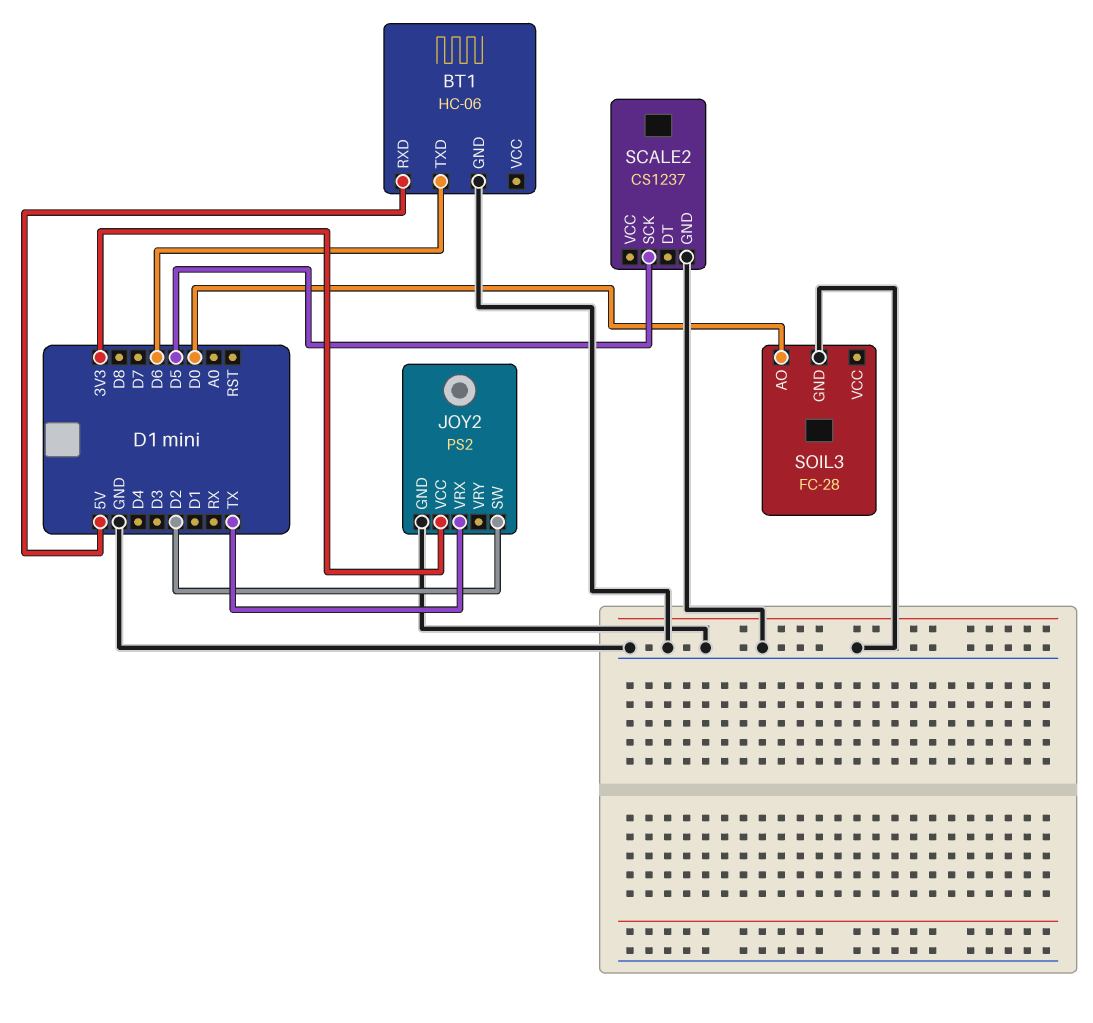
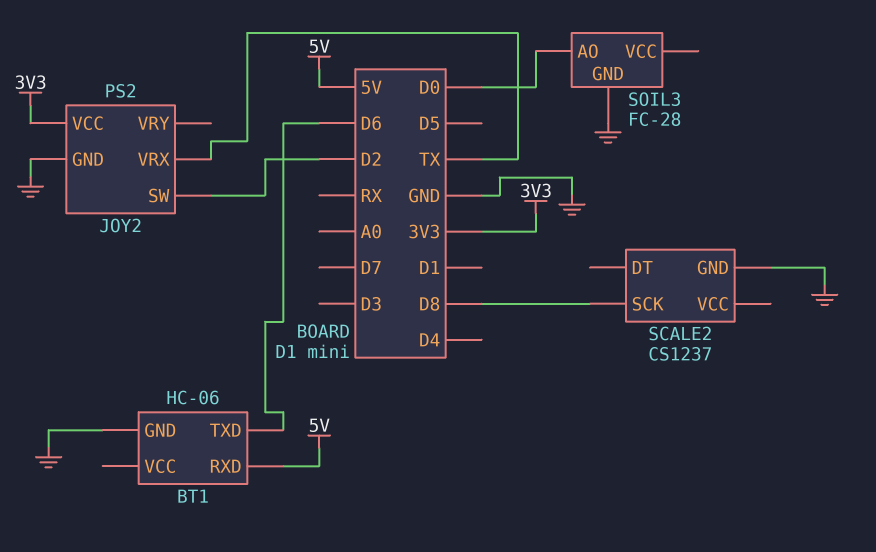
SCALE2 pin SCK: D5 -> D8

